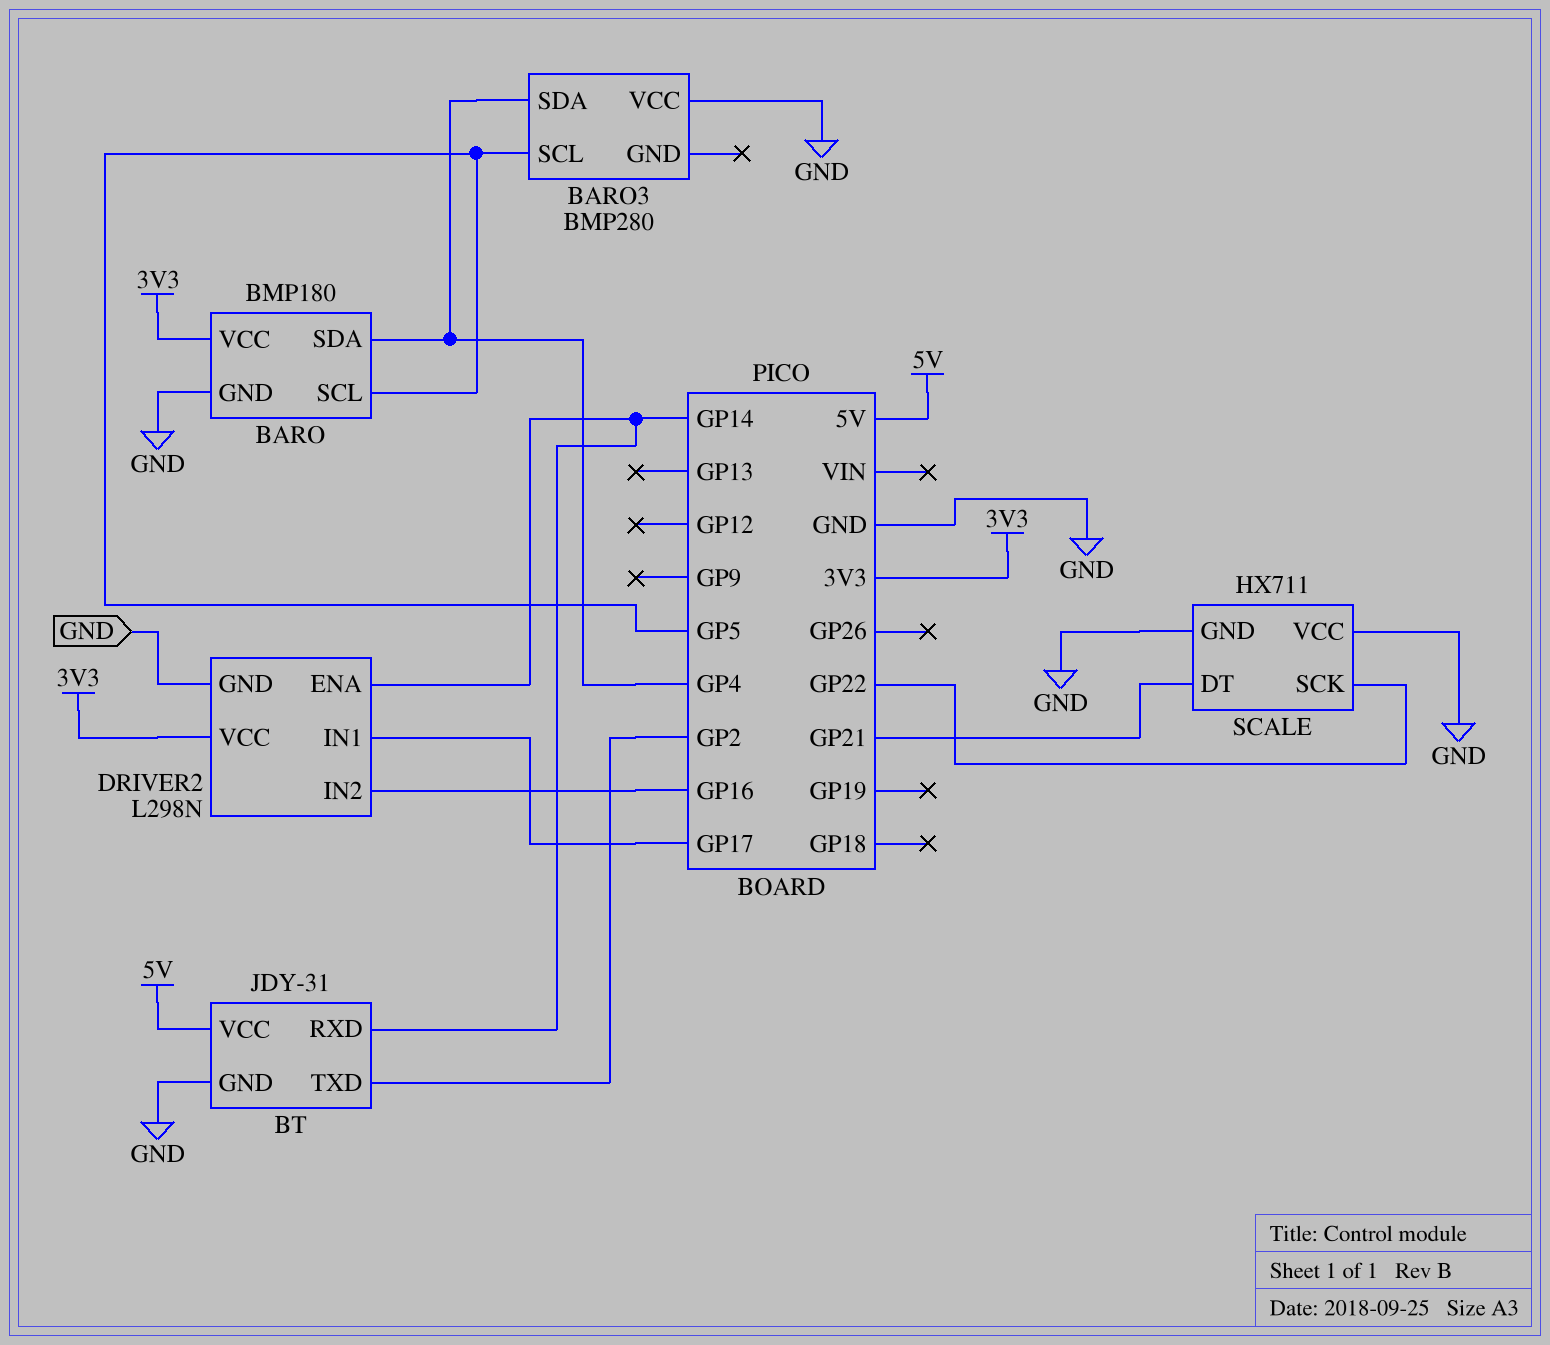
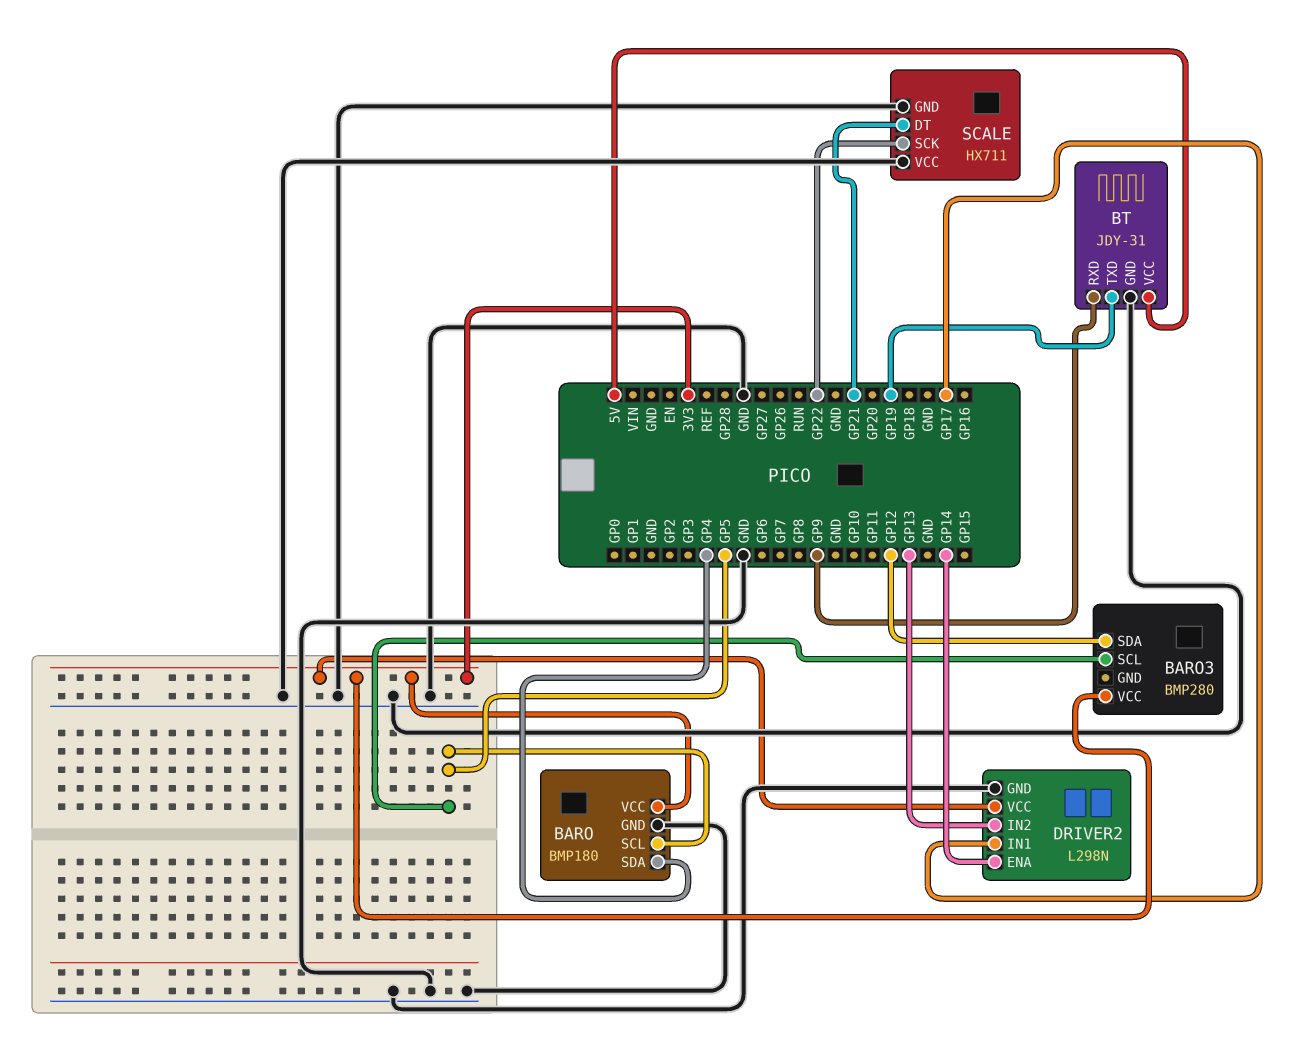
BARO3 pin SDA: GP4 -> GP12
BARO3 pin VCC: GND -> 3V3
BT pin RXD: GP14 -> GP9
BT pin TXD: GP2 -> GP19
DRIVER2 pin IN2: GP16 -> GP13

